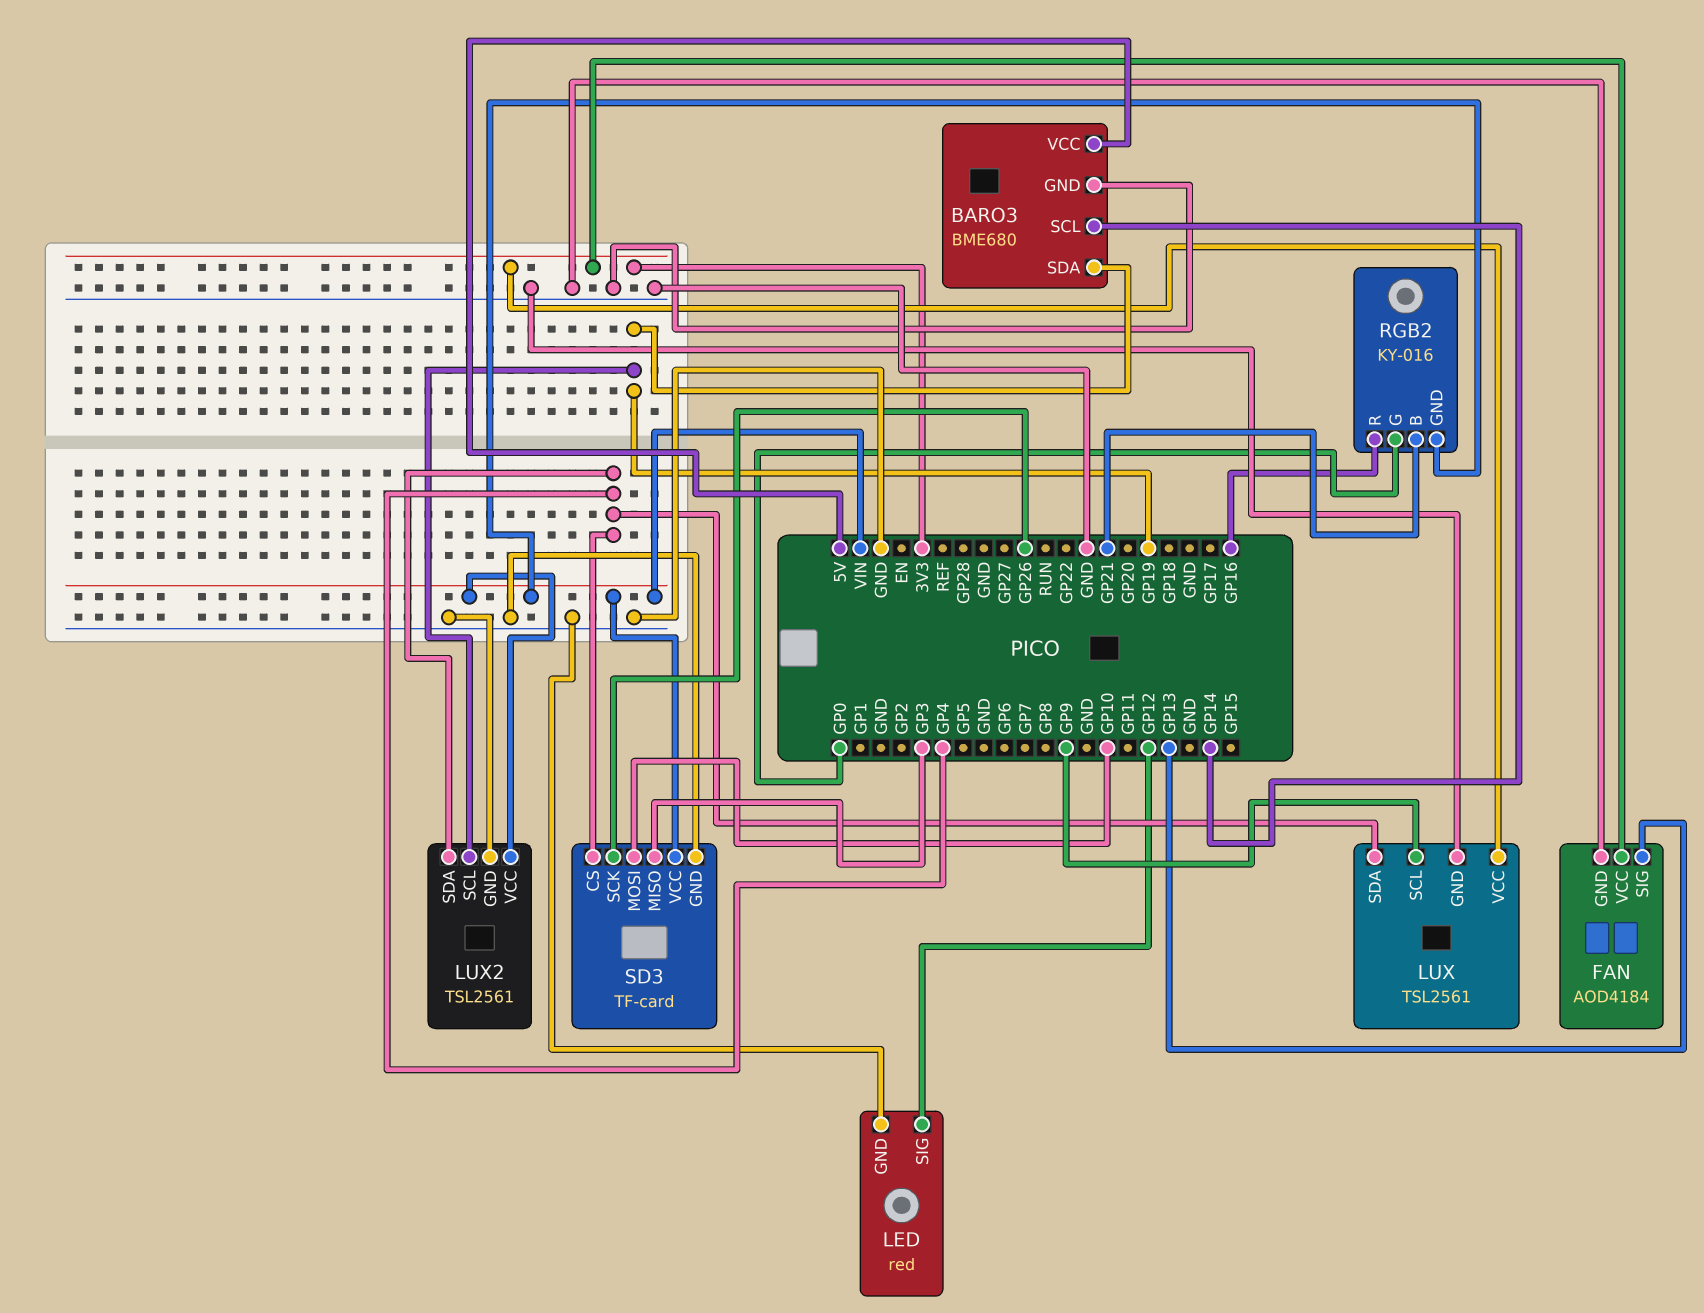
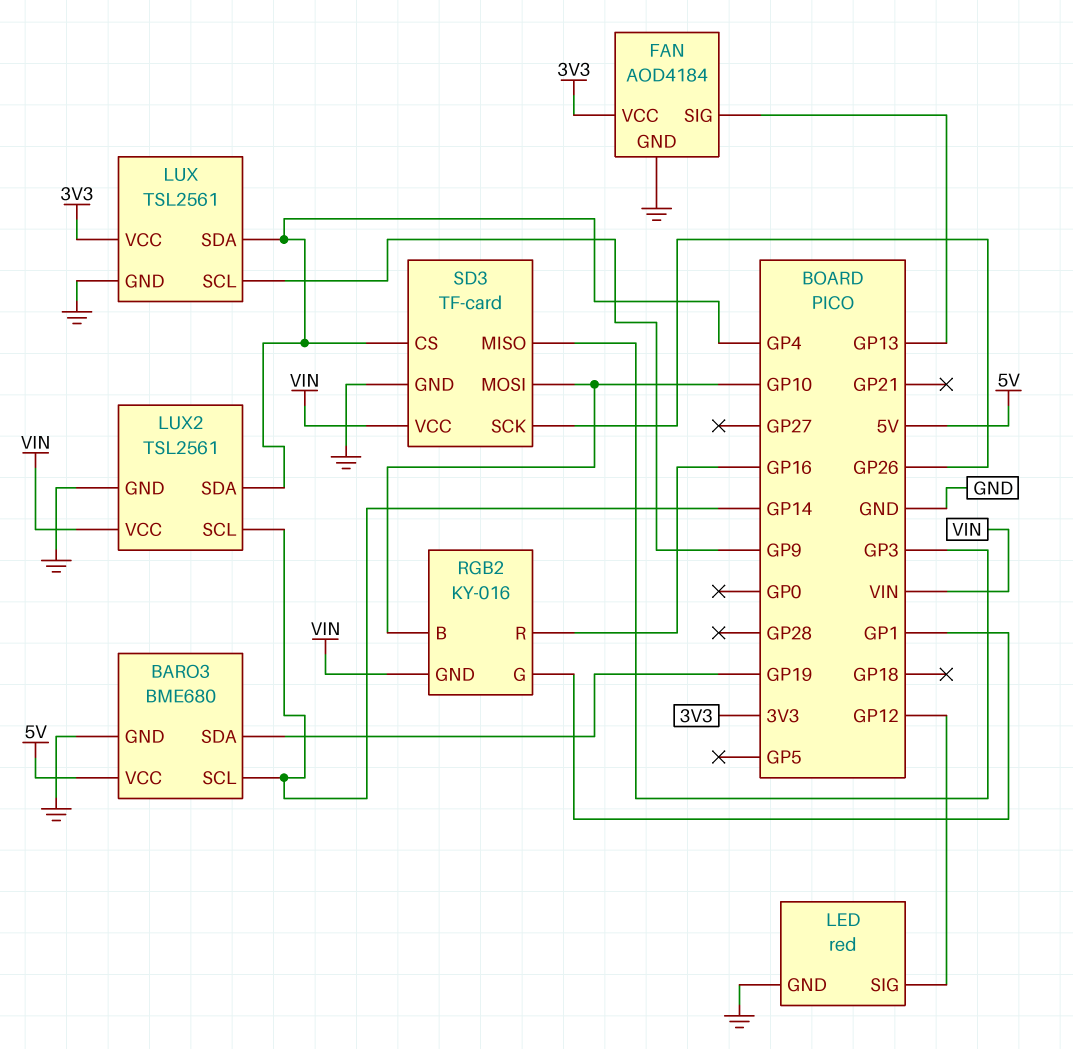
LUX2 pin SCL: GP19 -> GP14
RGB2 pin B: GP21 -> GP10
RGB2 pin G: GP0 -> GP1

